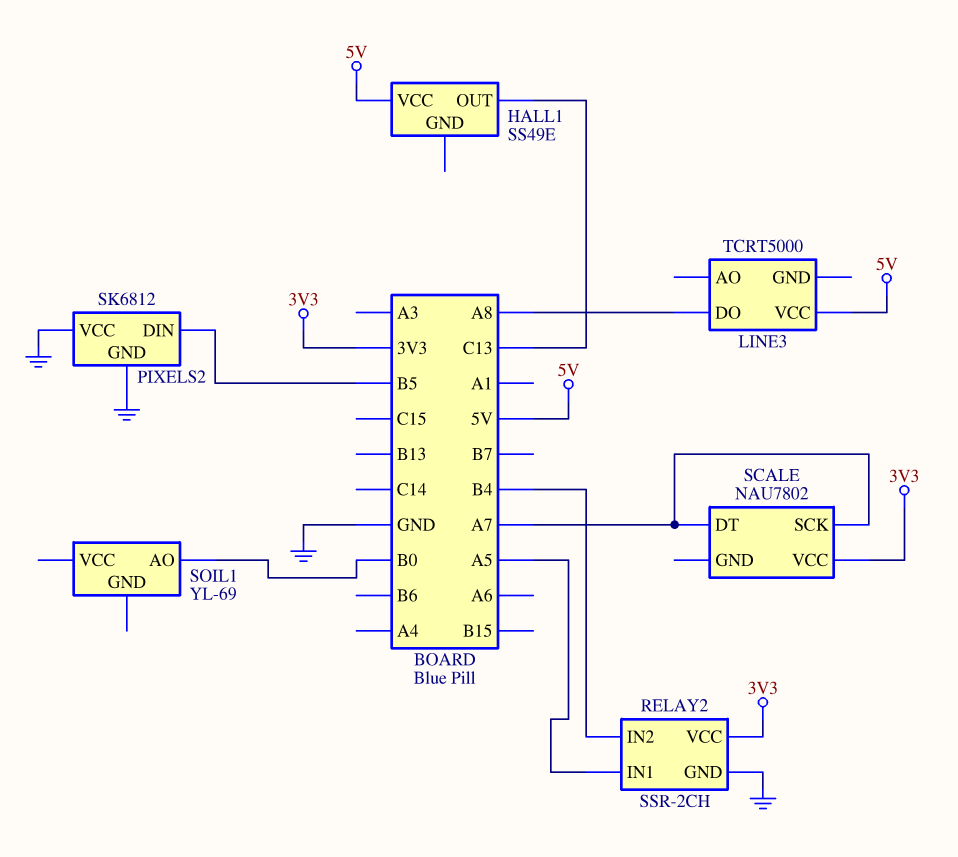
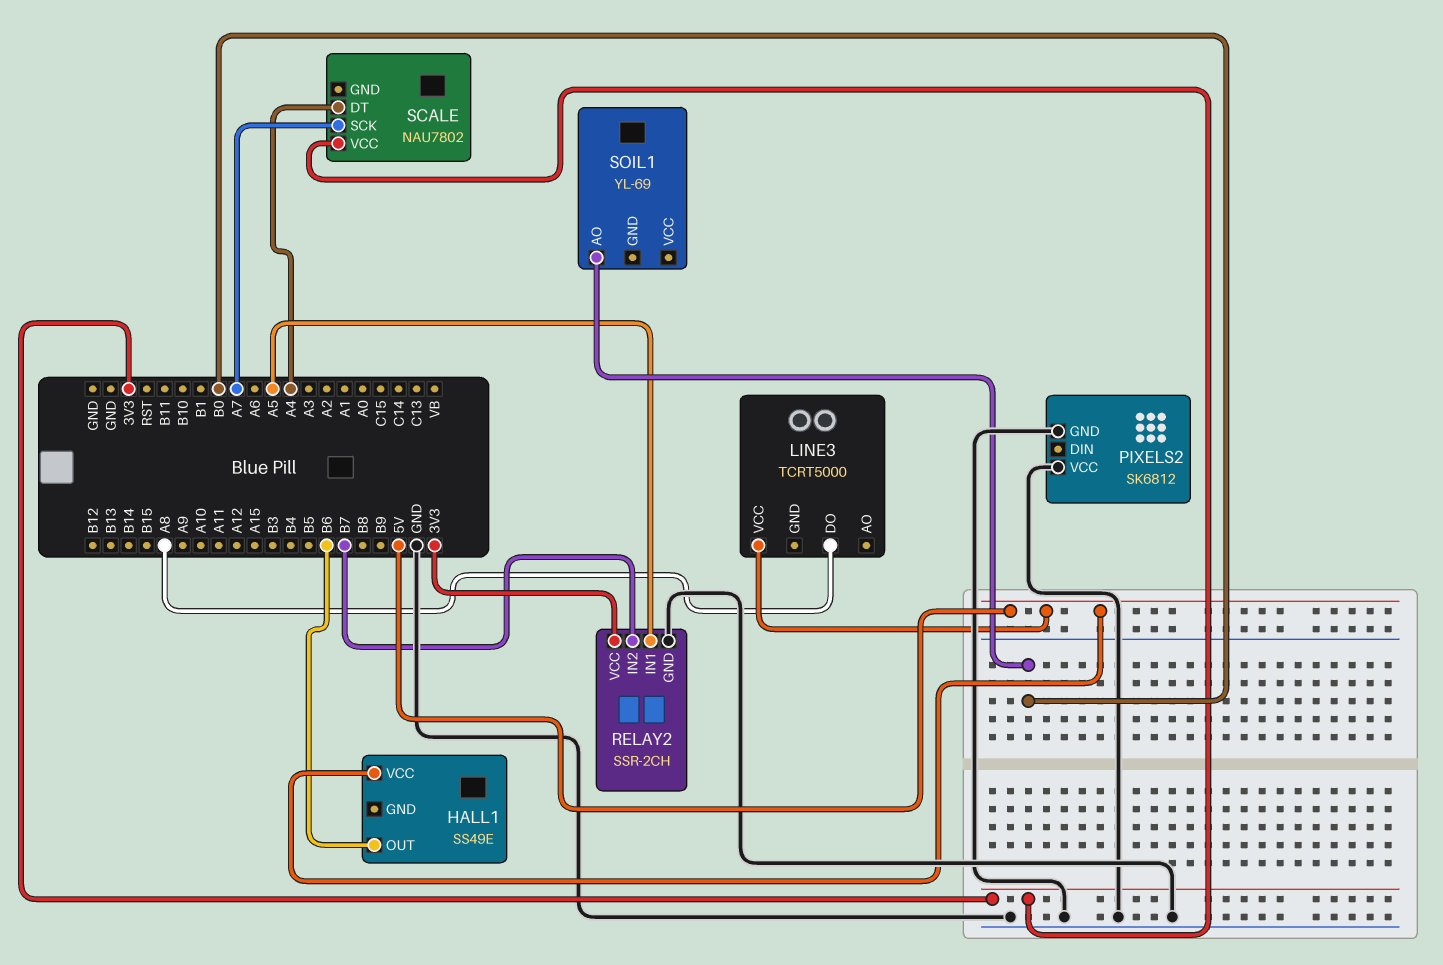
HALL1 pin OUT: C13 -> B6
PIXELS2 pin DIN: B5 -> none
RELAY2 pin IN2: B4 -> B7
SCALE pin DT: A7 -> A4

